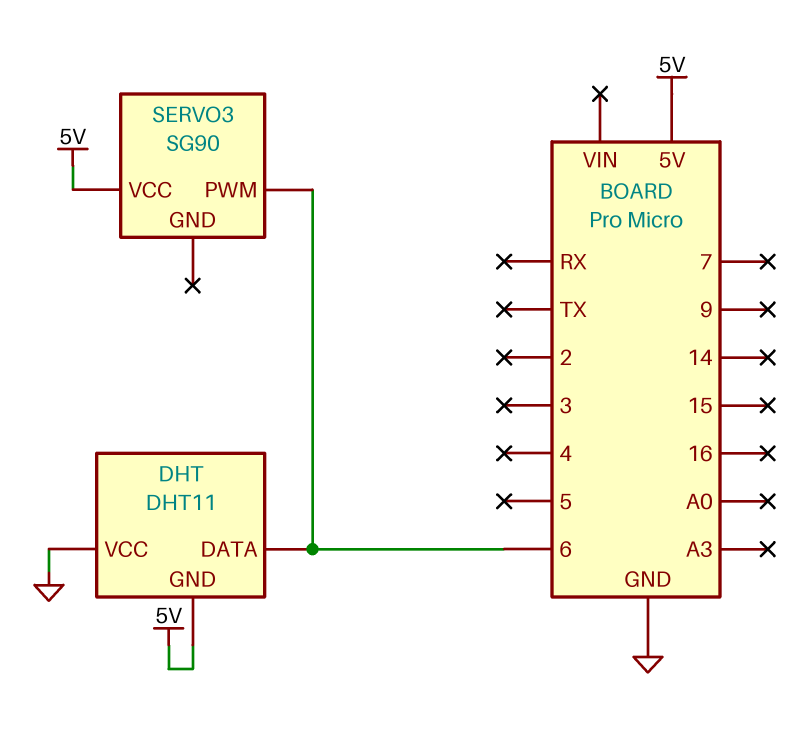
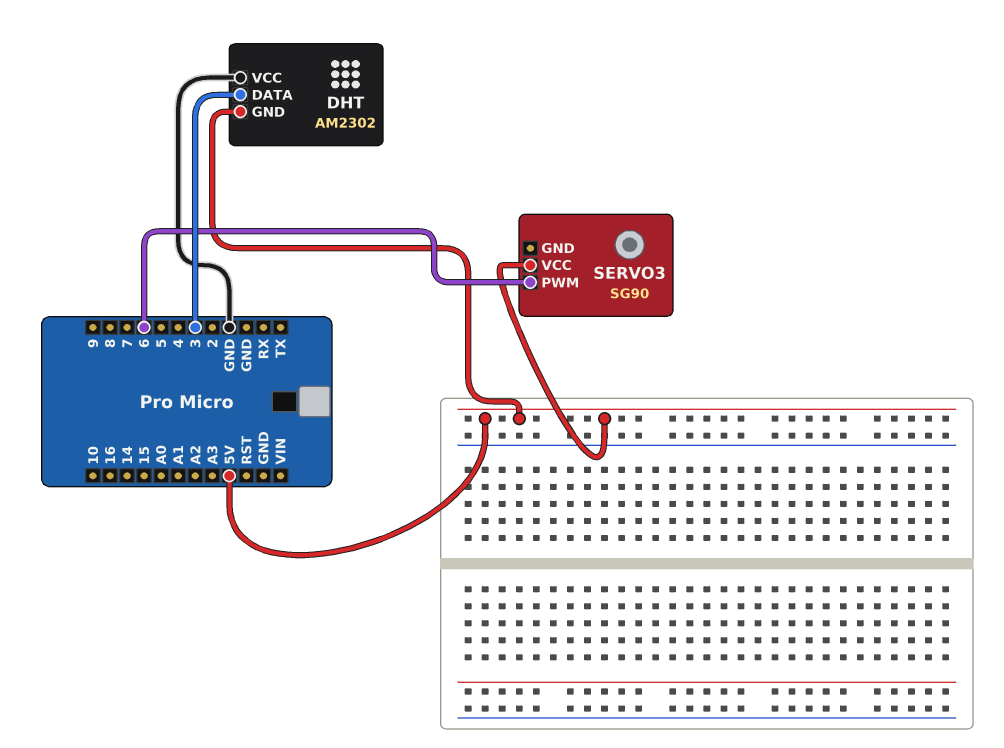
DHT: DHT11 -> AM2302
DHT pin DATA: 6 -> 3

